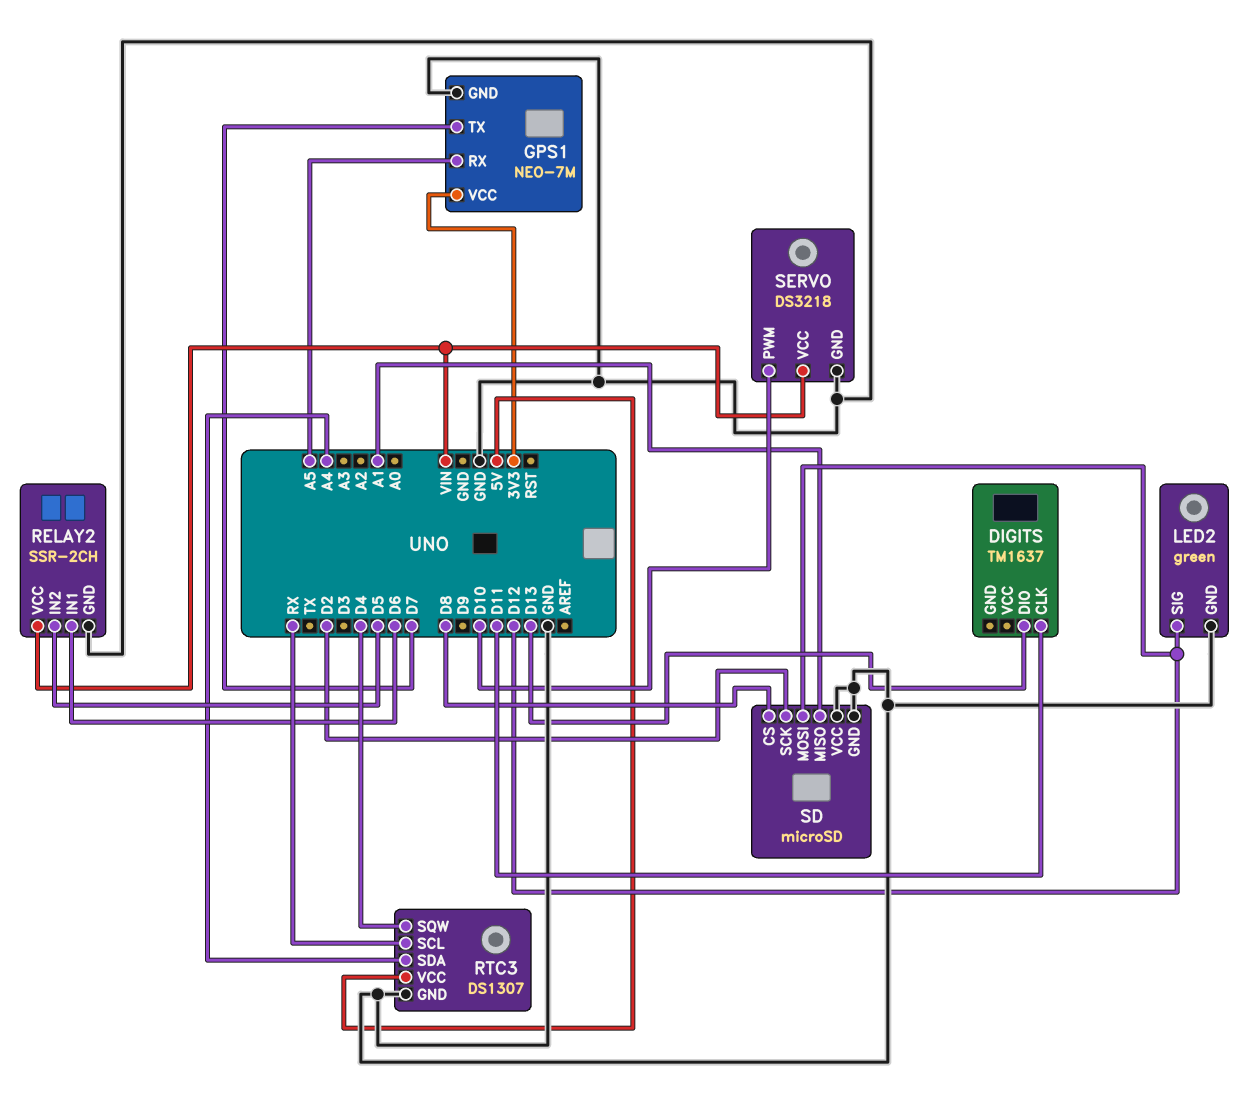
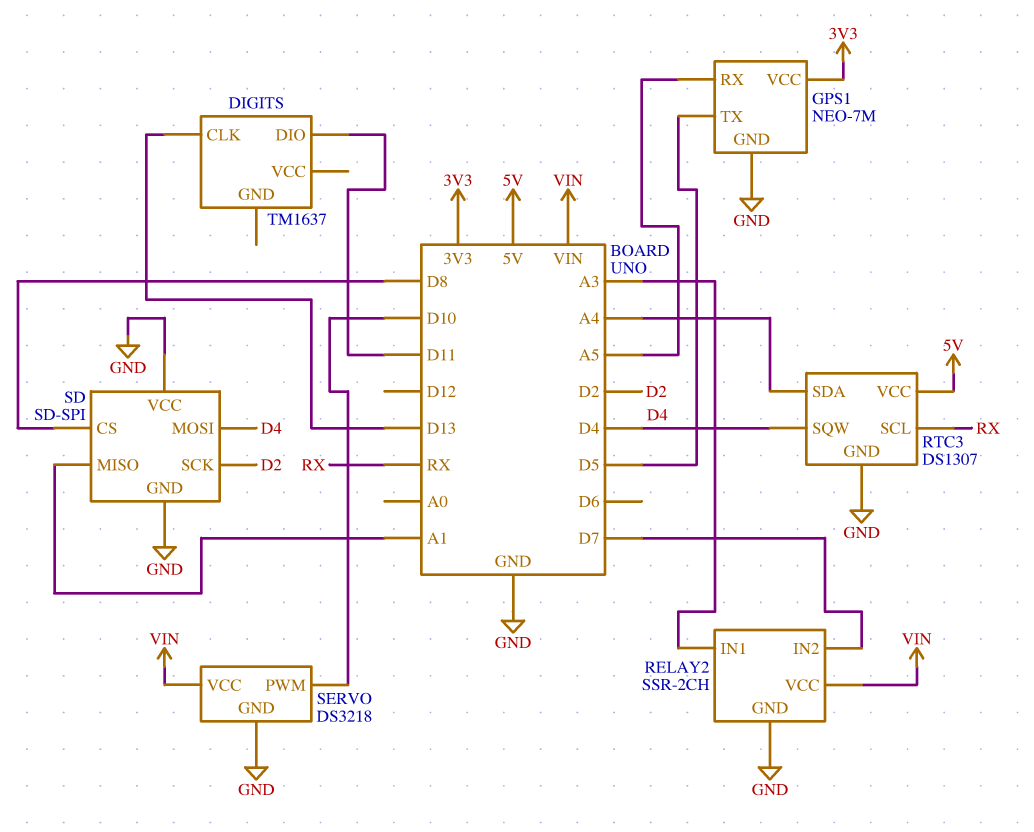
DIGITS pin CLK: D11 -> D13
DIGITS pin DIO: D13 -> D11
GPS1 pin TX: D7 -> D5
LED2: green -> none
LED2 pin GND: GND -> none
LED2 pin SIG: D12 -> none
RELAY2 pin IN1: D6 -> A3
RELAY2 pin IN2: D5 -> D7
SD: microSD -> SD-SPI
SD pin MOSI: D12 -> D4

